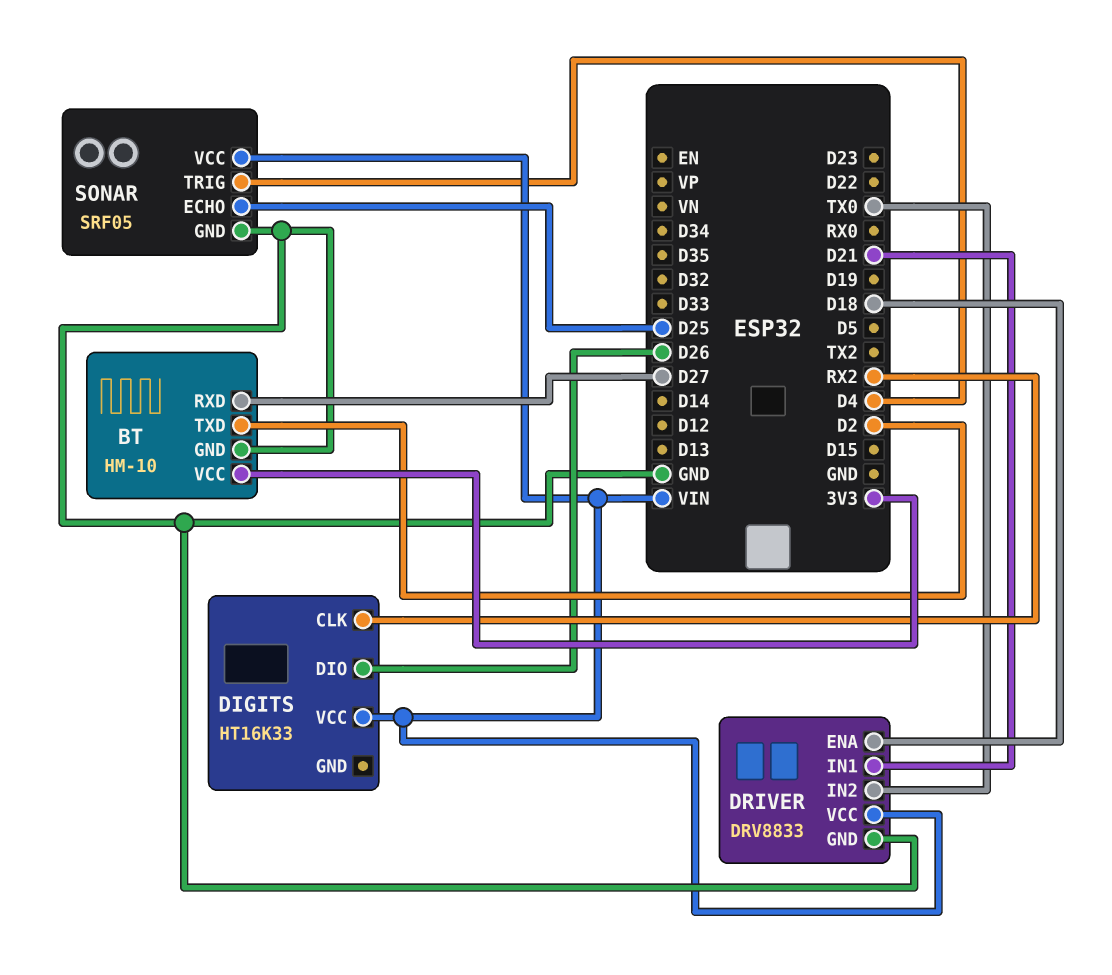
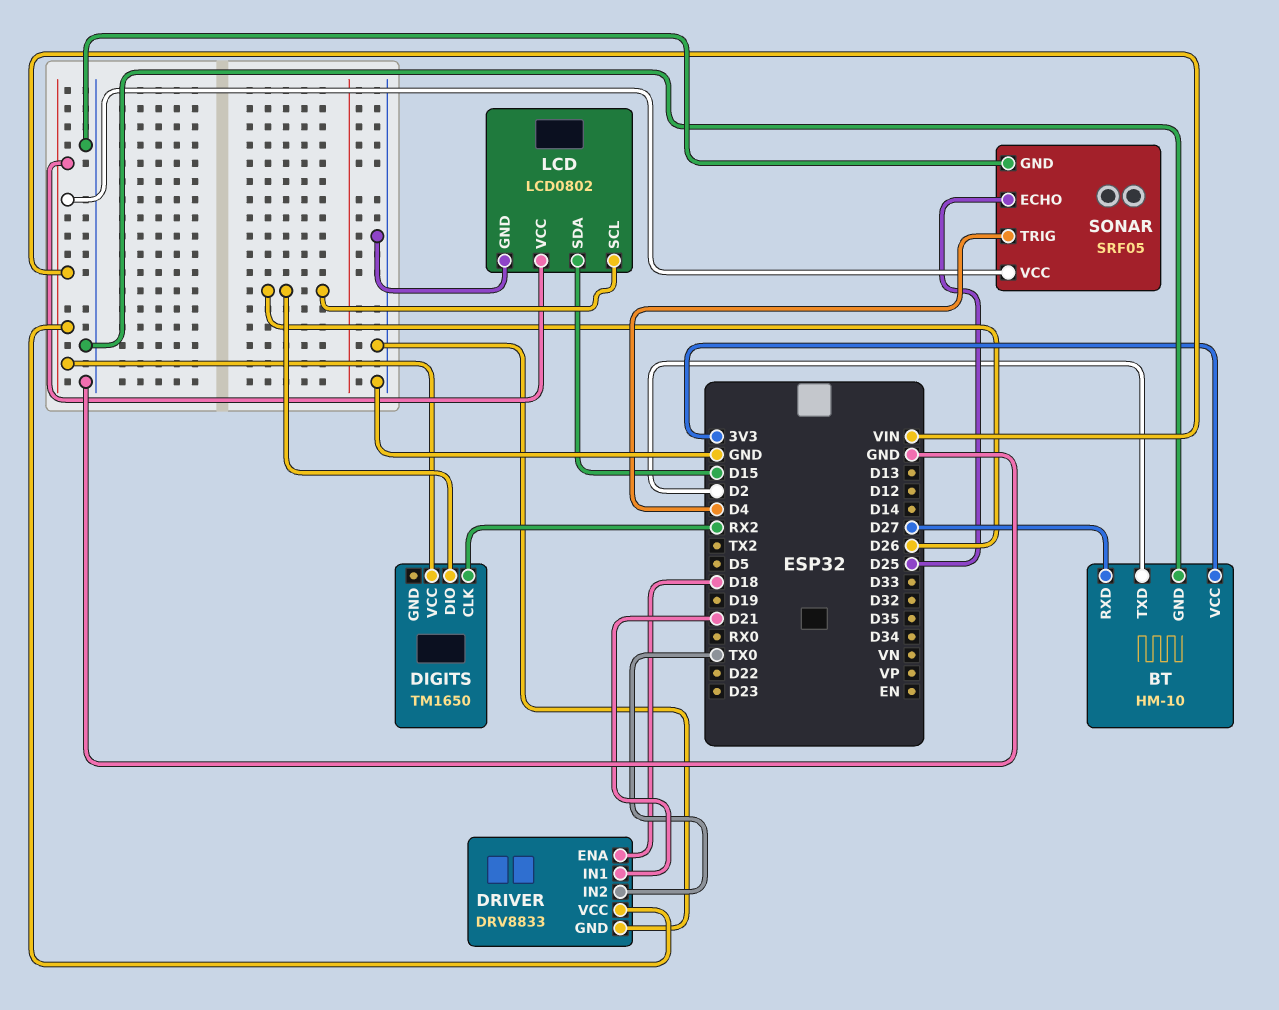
DIGITS: HT16K33 -> TM1650
LCD: none -> LCD0802
LCD pin GND: none -> GND
LCD pin SCL: none -> D26
LCD pin SDA: none -> D15
LCD pin VCC: none -> VIN

